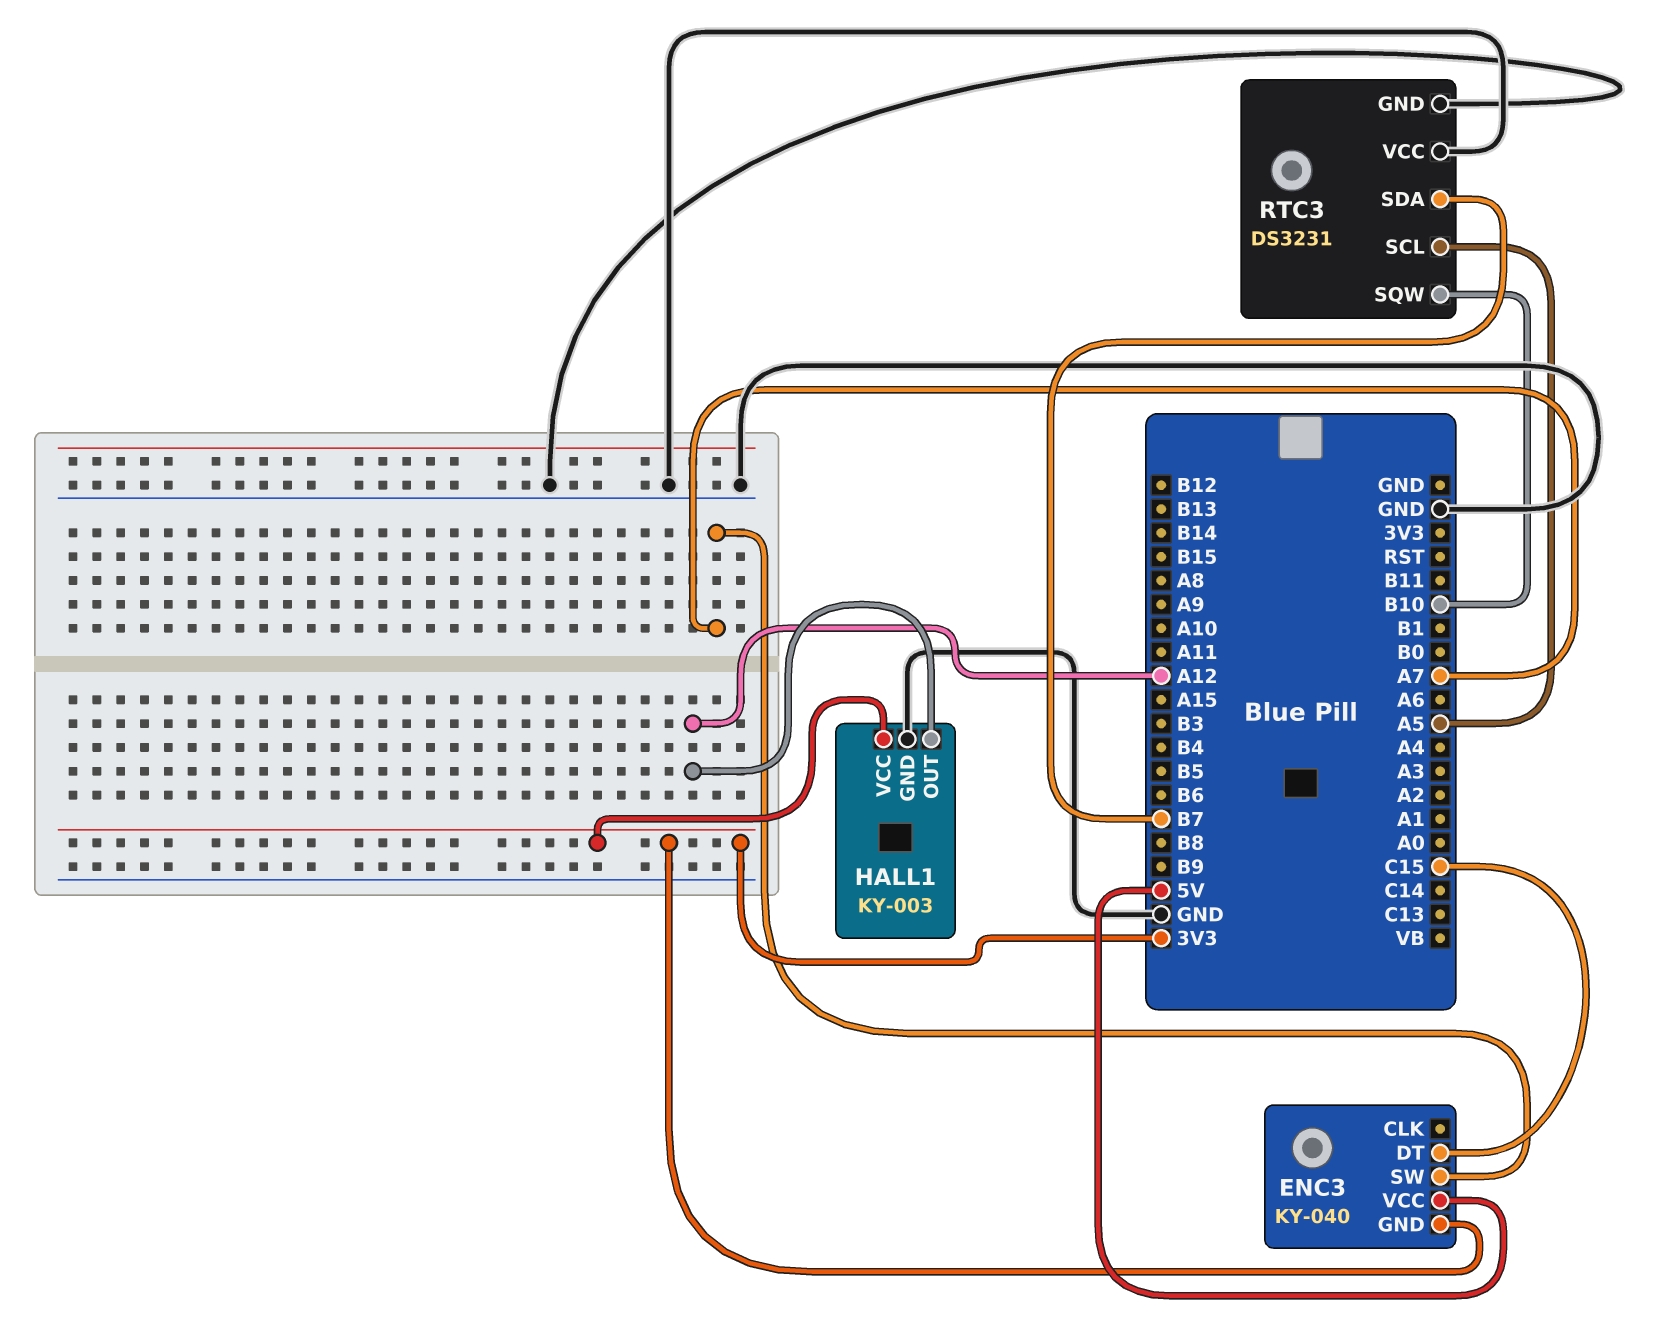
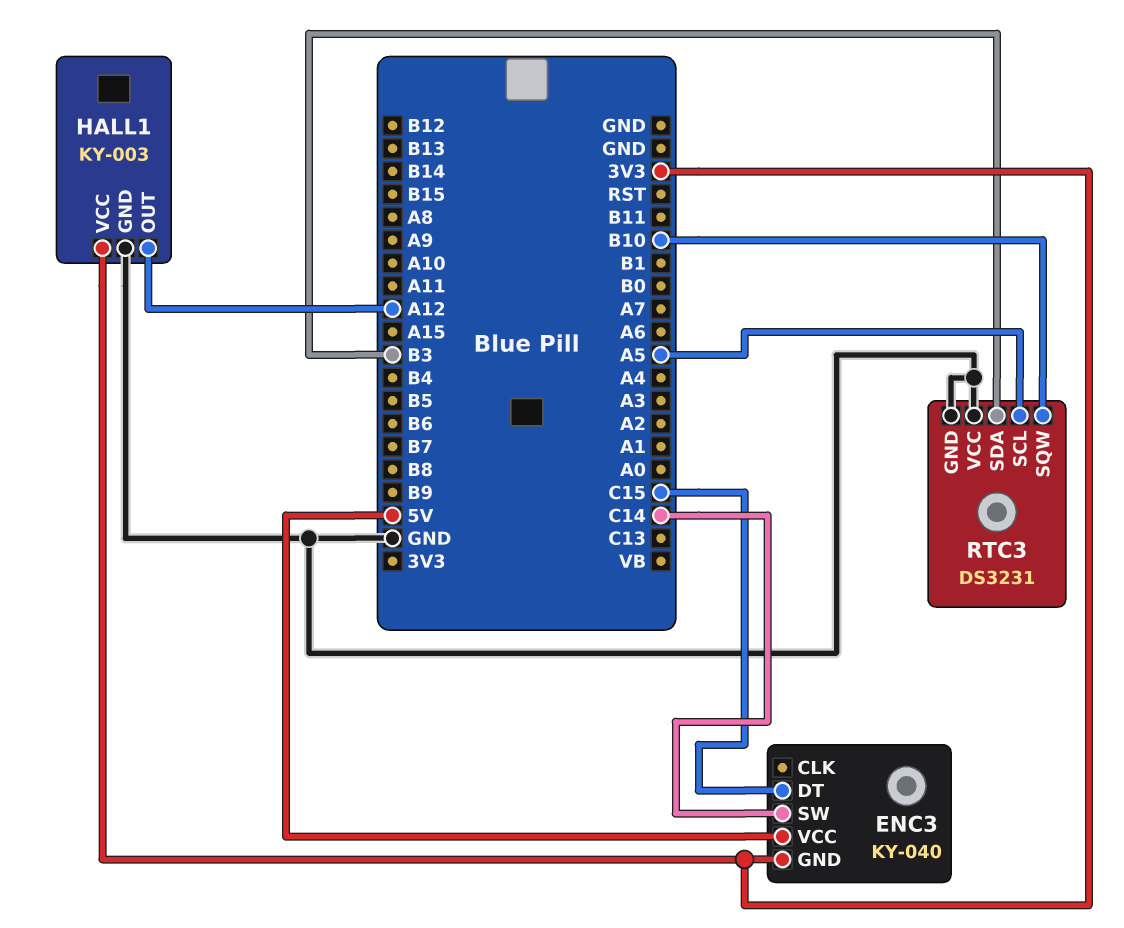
ENC3 pin SW: A7 -> C14
RTC3 pin SDA: B7 -> B3

